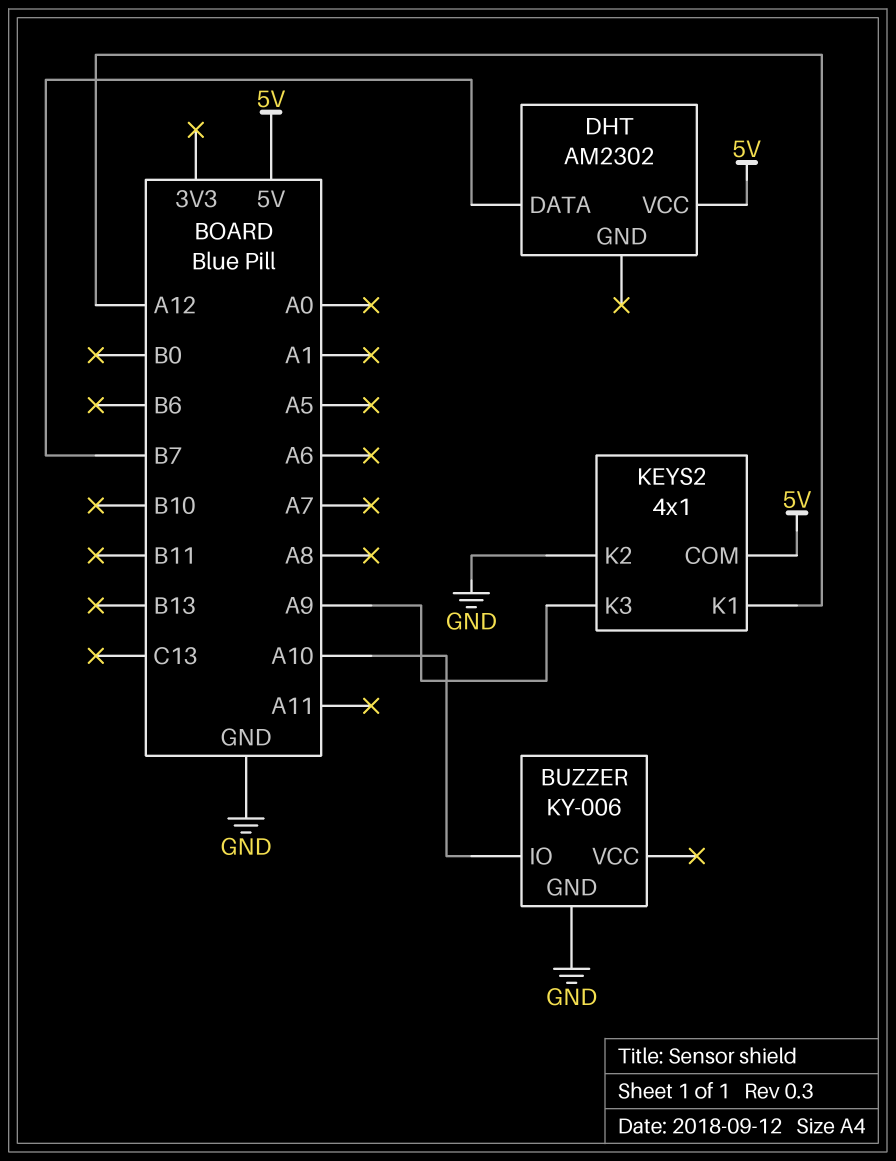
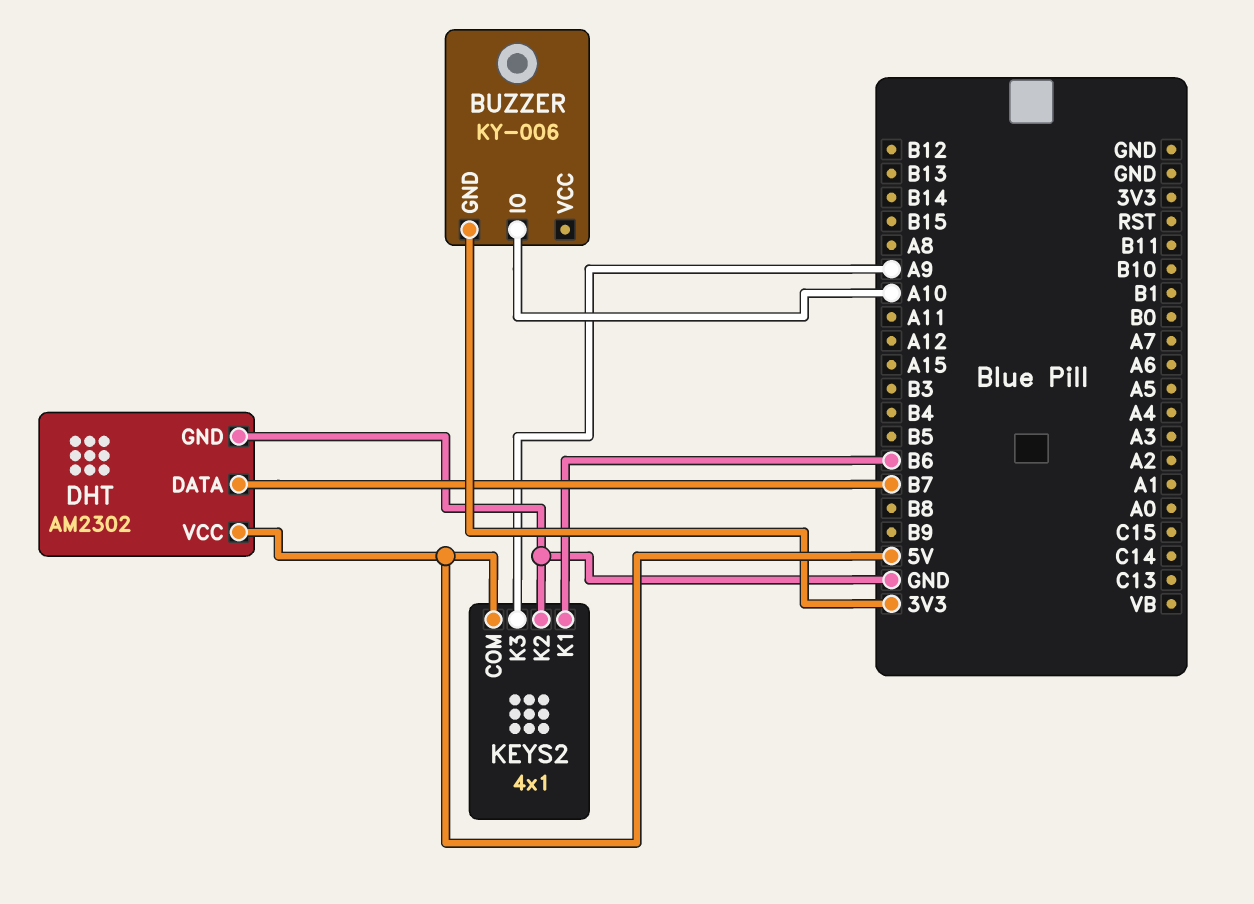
BUZZER pin GND: GND -> 3V3
DHT pin GND: none -> GND
KEYS2 pin K1: A12 -> B6

